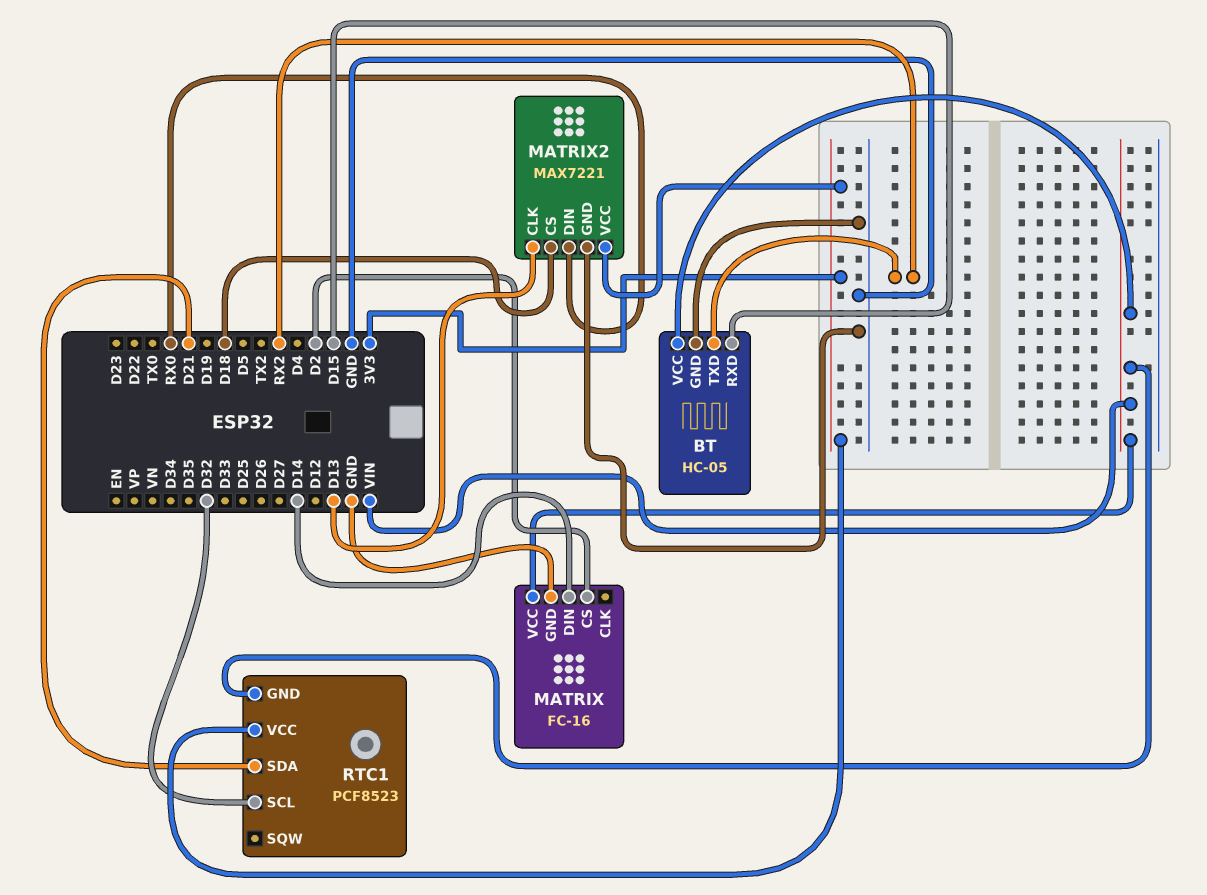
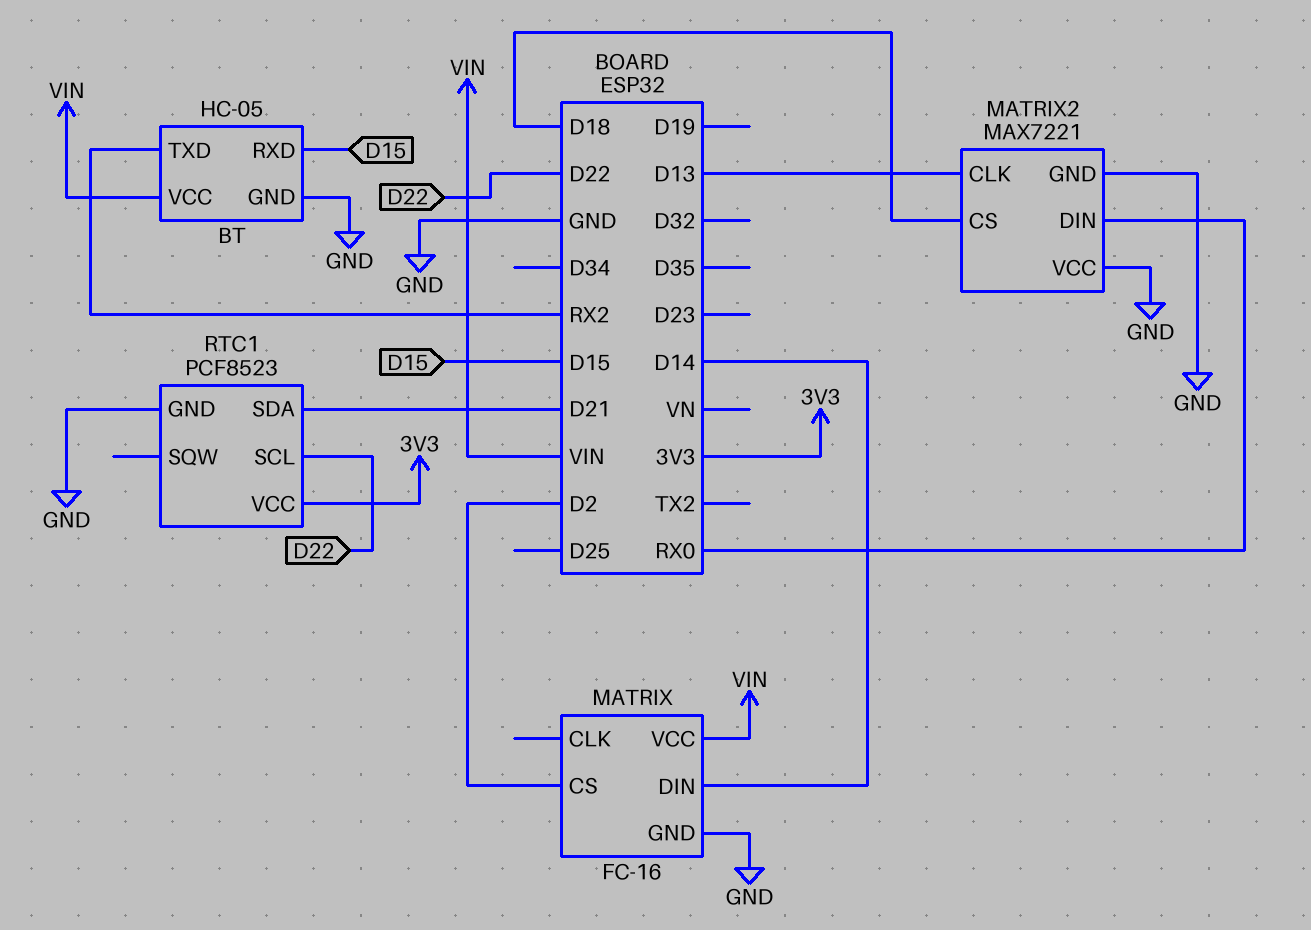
MATRIX2 pin VCC: 3V3 -> GND
RTC1 pin GND: VIN -> GND
RTC1 pin SCL: D32 -> D22

